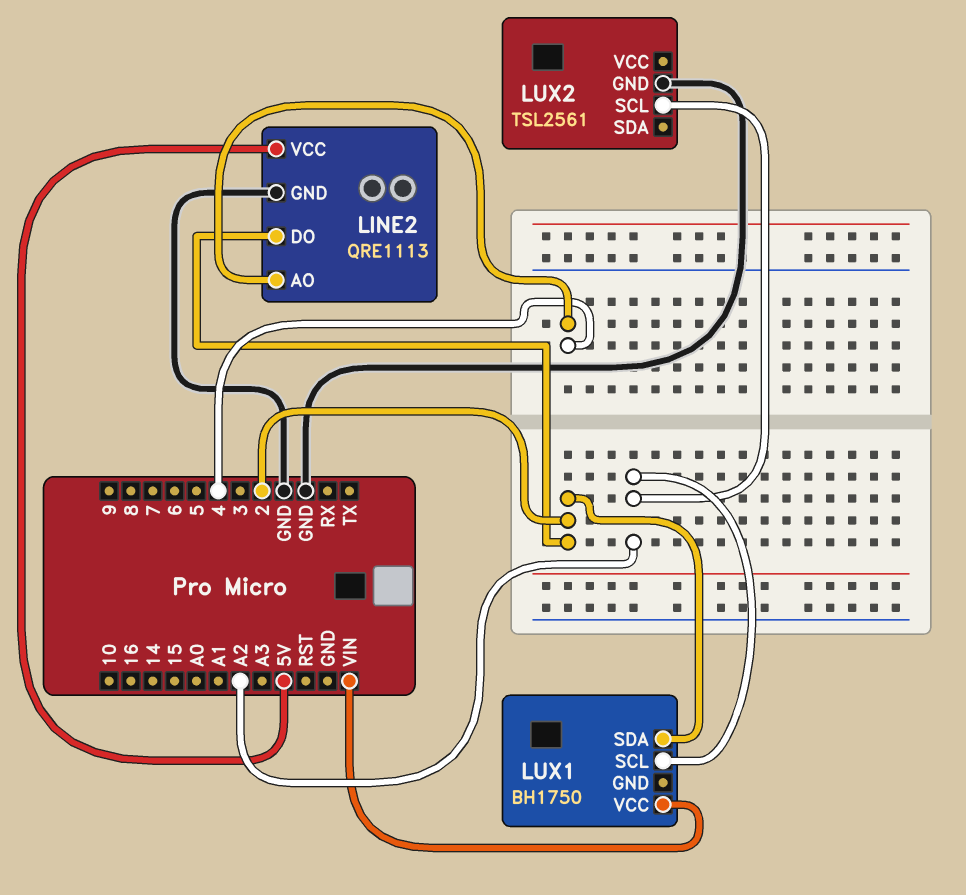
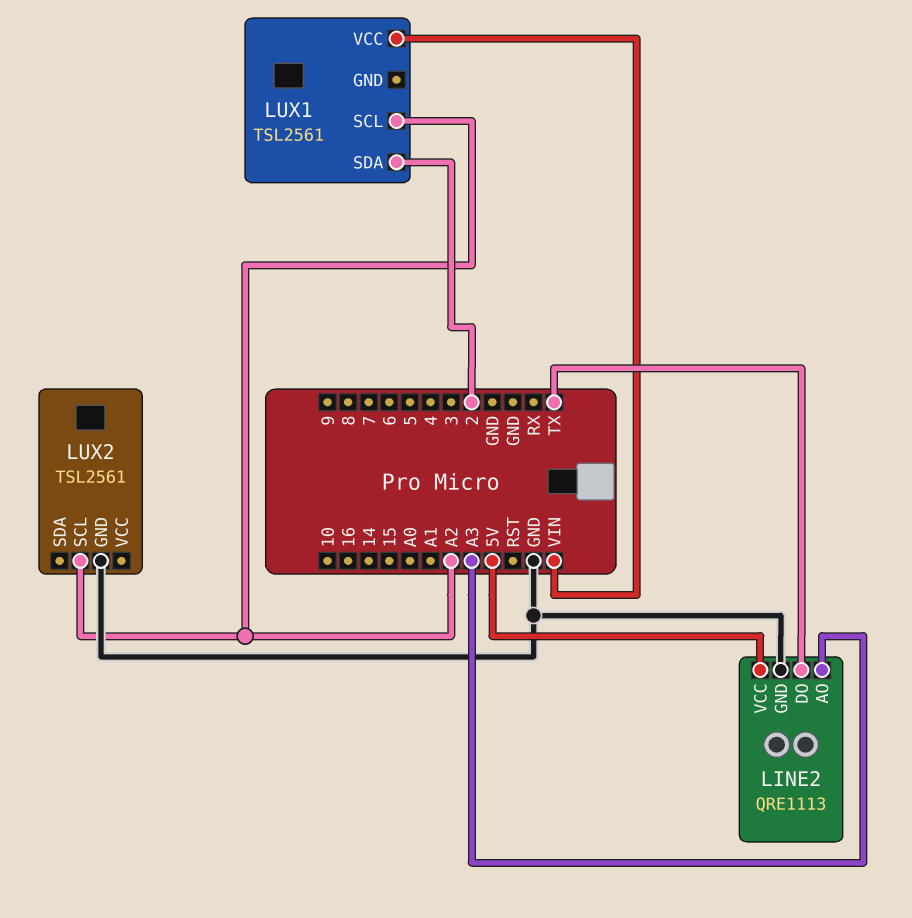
LINE2 pin AO: 4 -> A3
LINE2 pin DO: 2 -> TX
LUX1: BH1750 -> TSL2561

